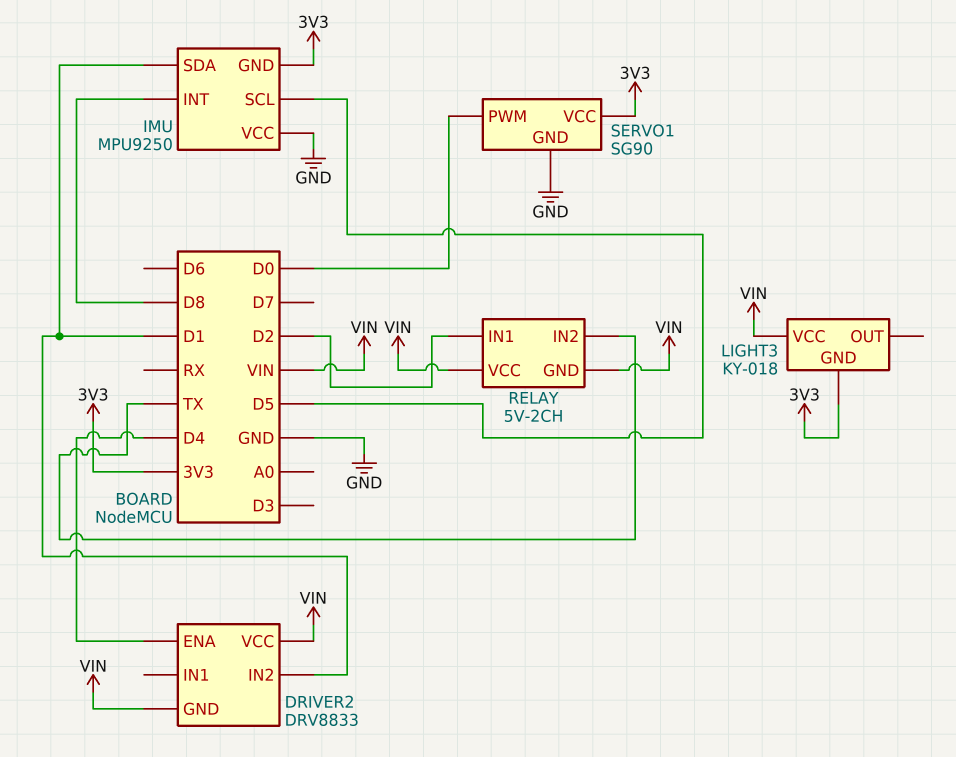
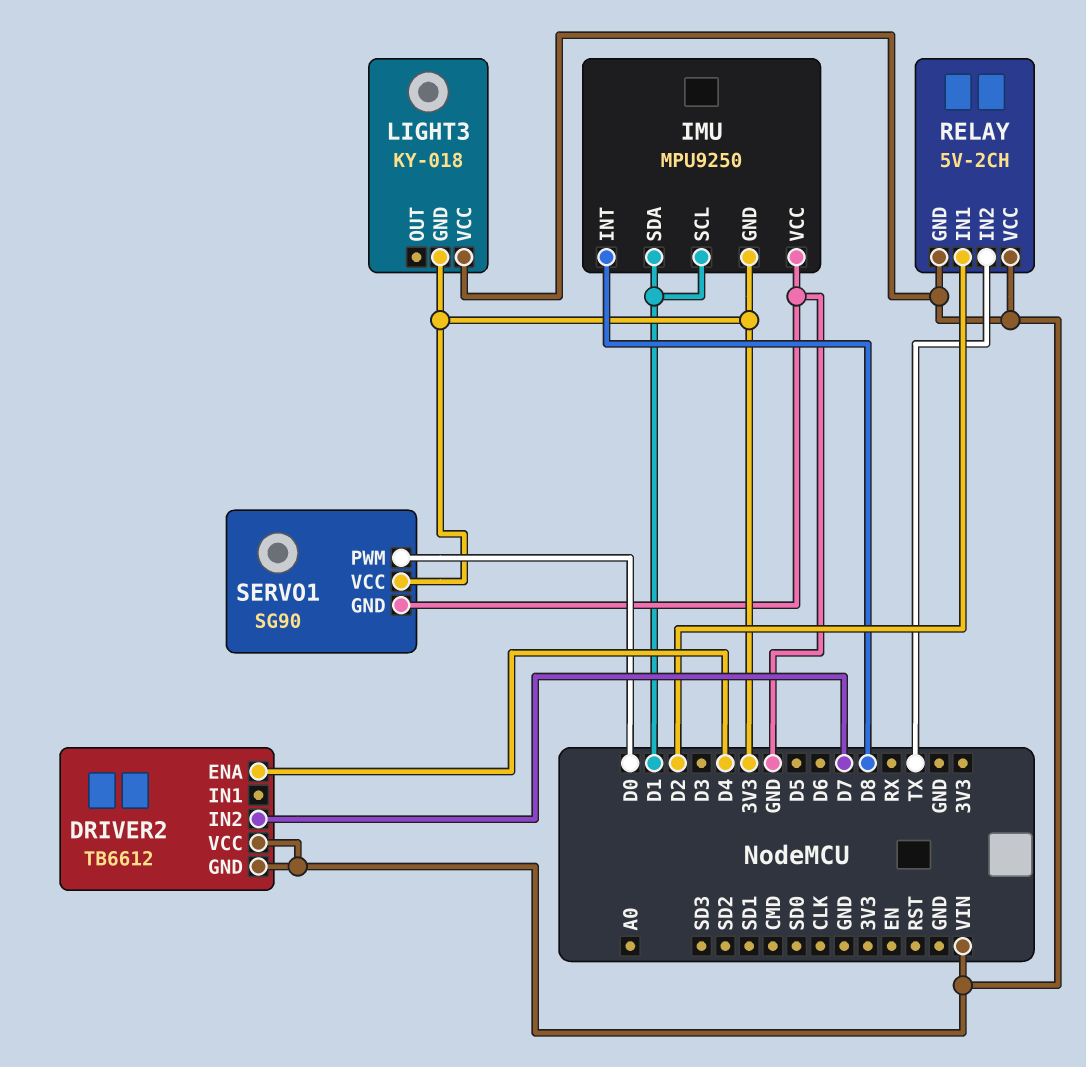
DRIVER2: DRV8833 -> TB6612
DRIVER2 pin IN2: D1 -> D7
IMU pin SCL: D5 -> D1

